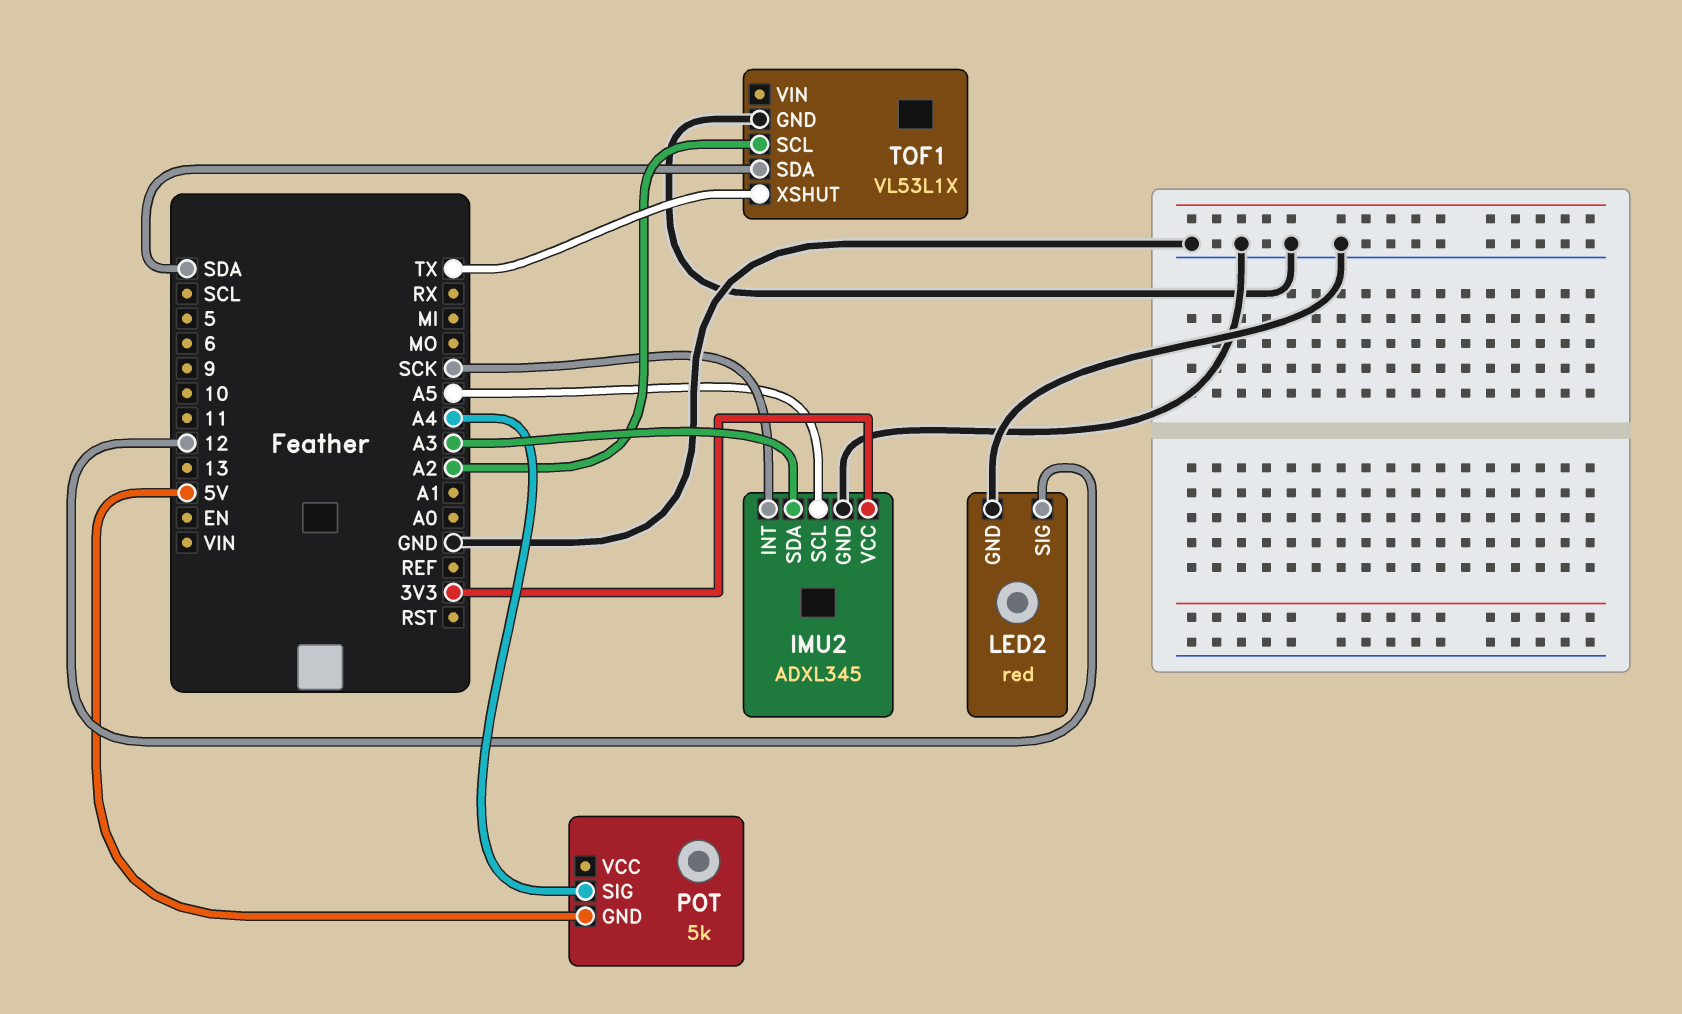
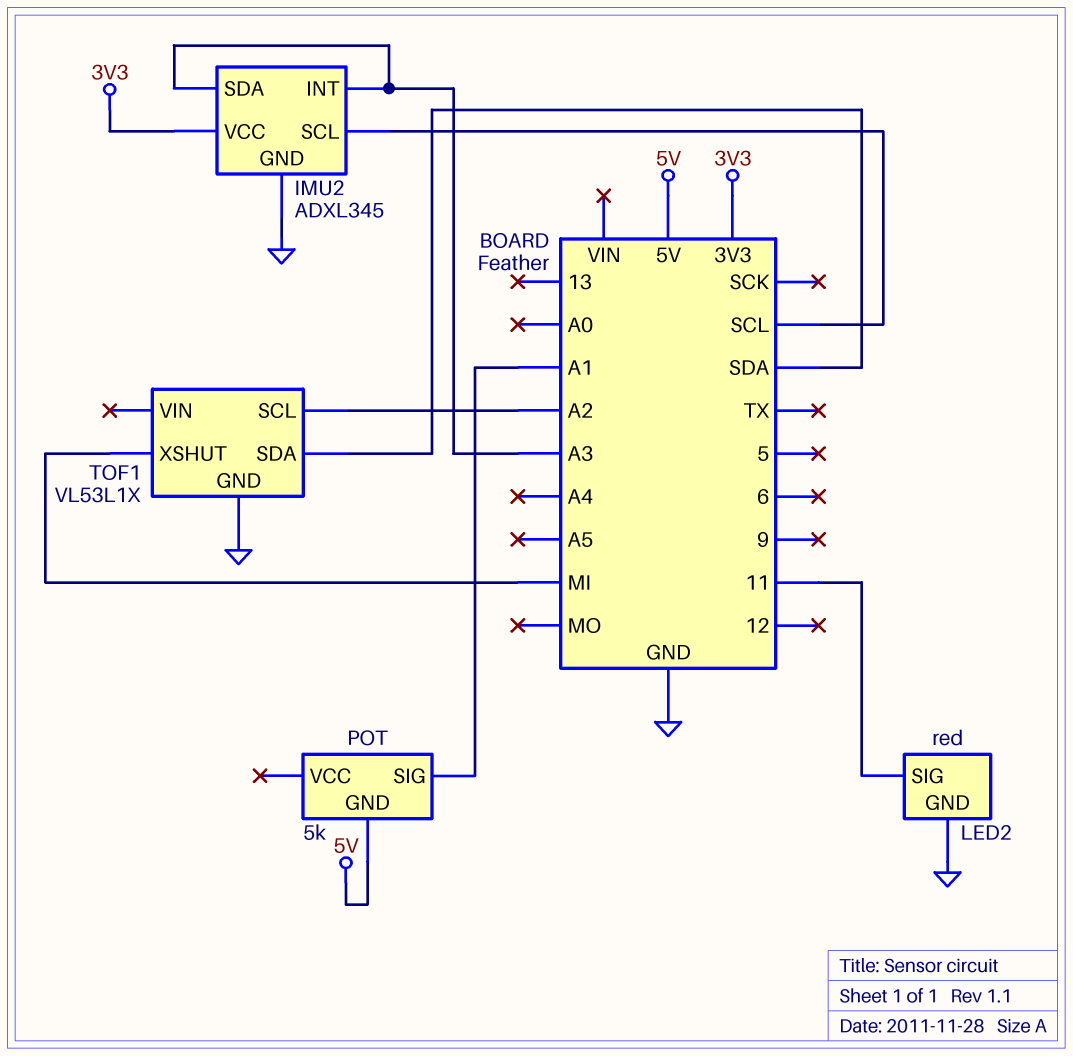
IMU2 pin INT: SCK -> A3
IMU2 pin SCL: A5 -> SCL
LED2 pin SIG: 12 -> 11
POT pin SIG: A4 -> A1
TOF1 pin XSHUT: TX -> MI

